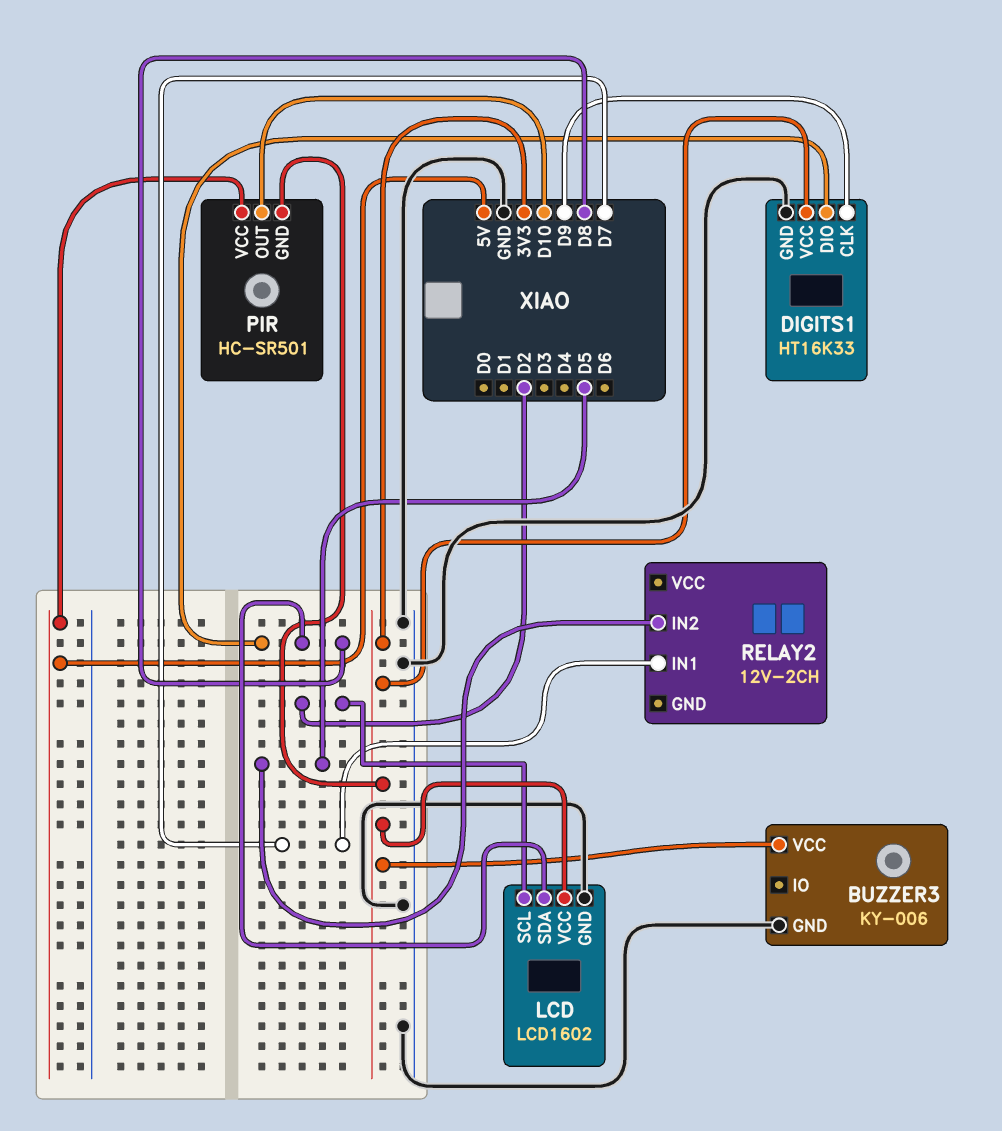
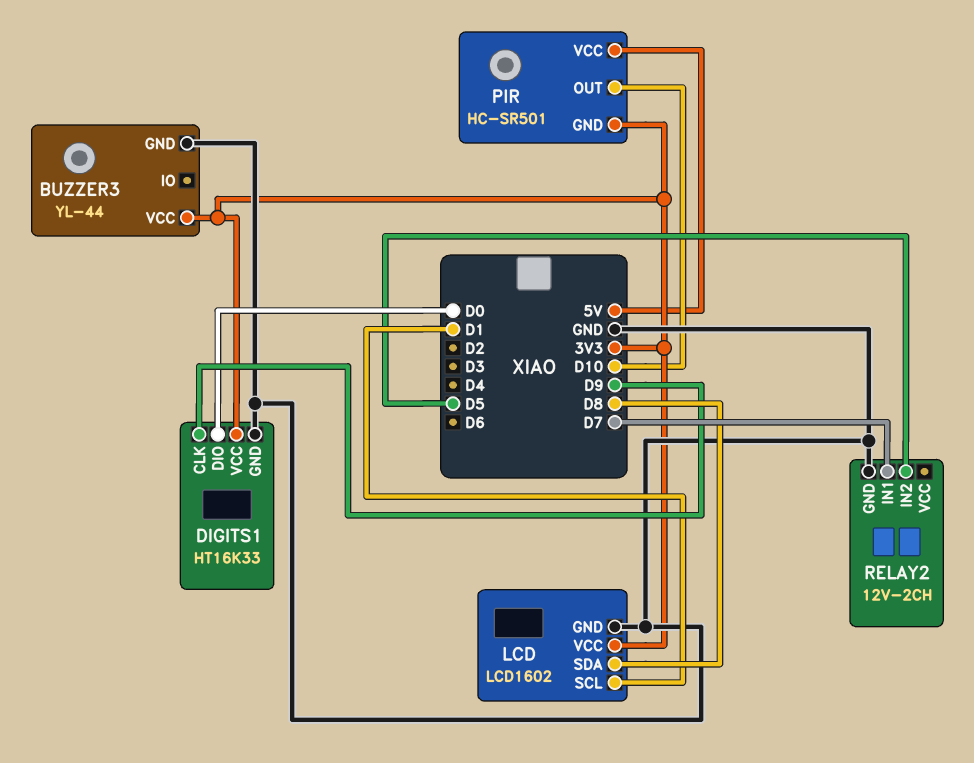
BUZZER3: KY-006 -> YL-44
DIGITS1 pin DIO: D8 -> D0
LCD pin SCL: D2 -> D1
RELAY2 pin GND: none -> GND

